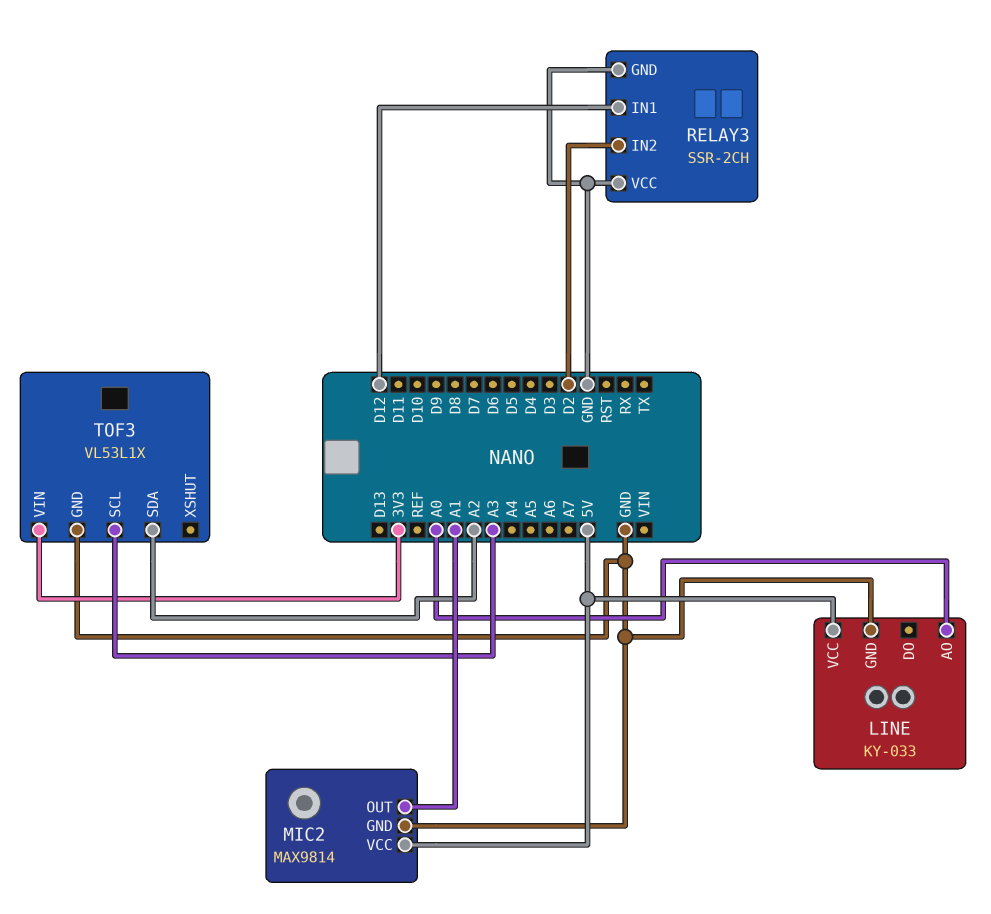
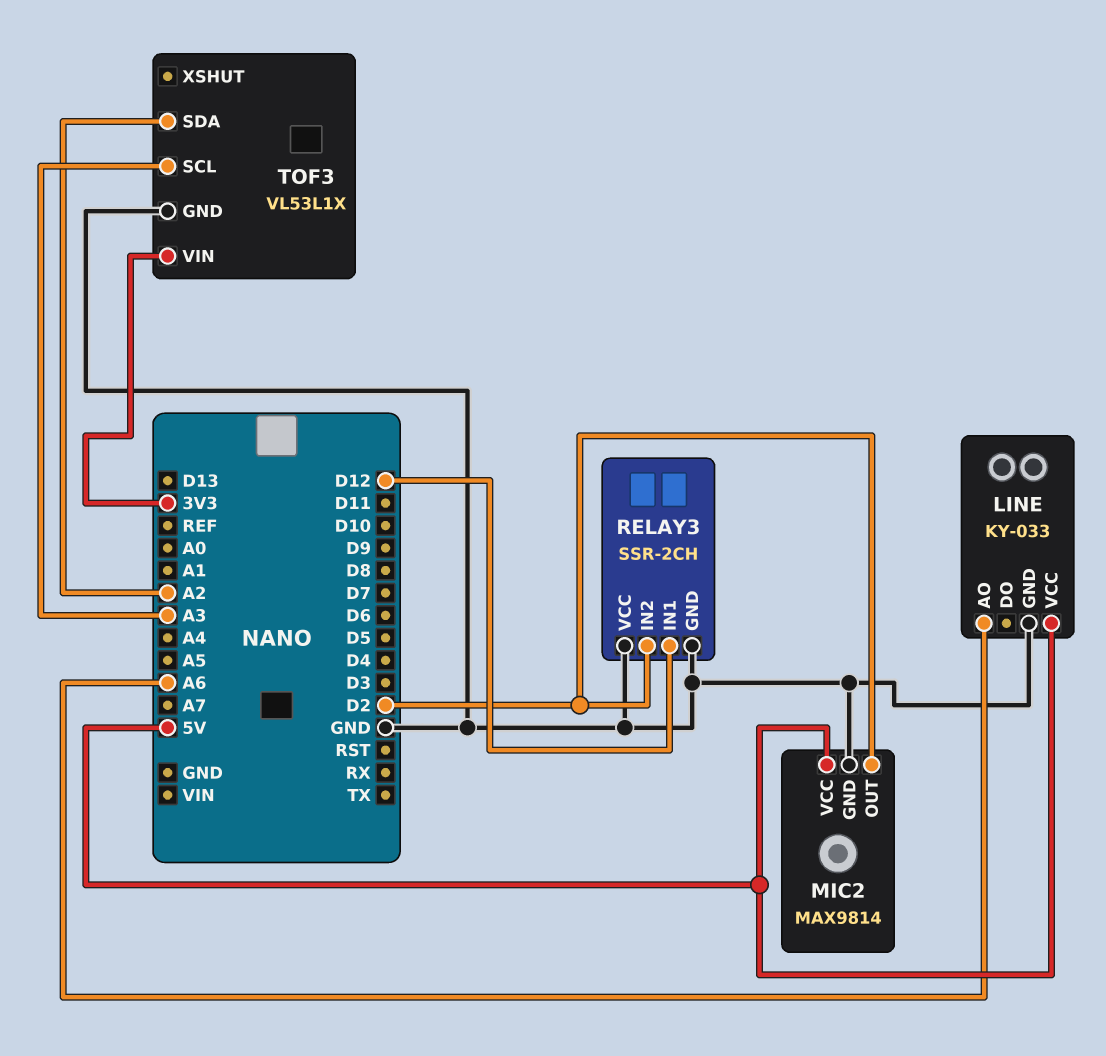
LINE pin AO: A0 -> A6
MIC2 pin OUT: A1 -> D2

